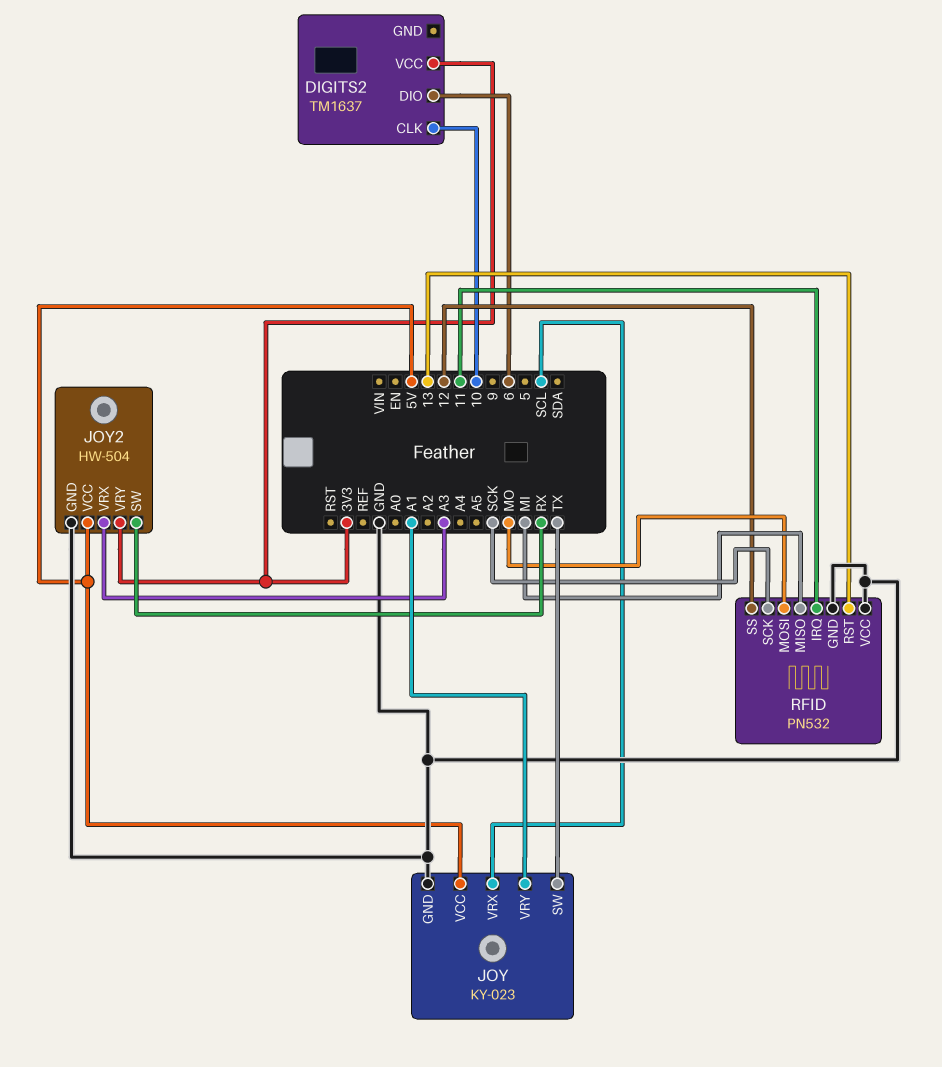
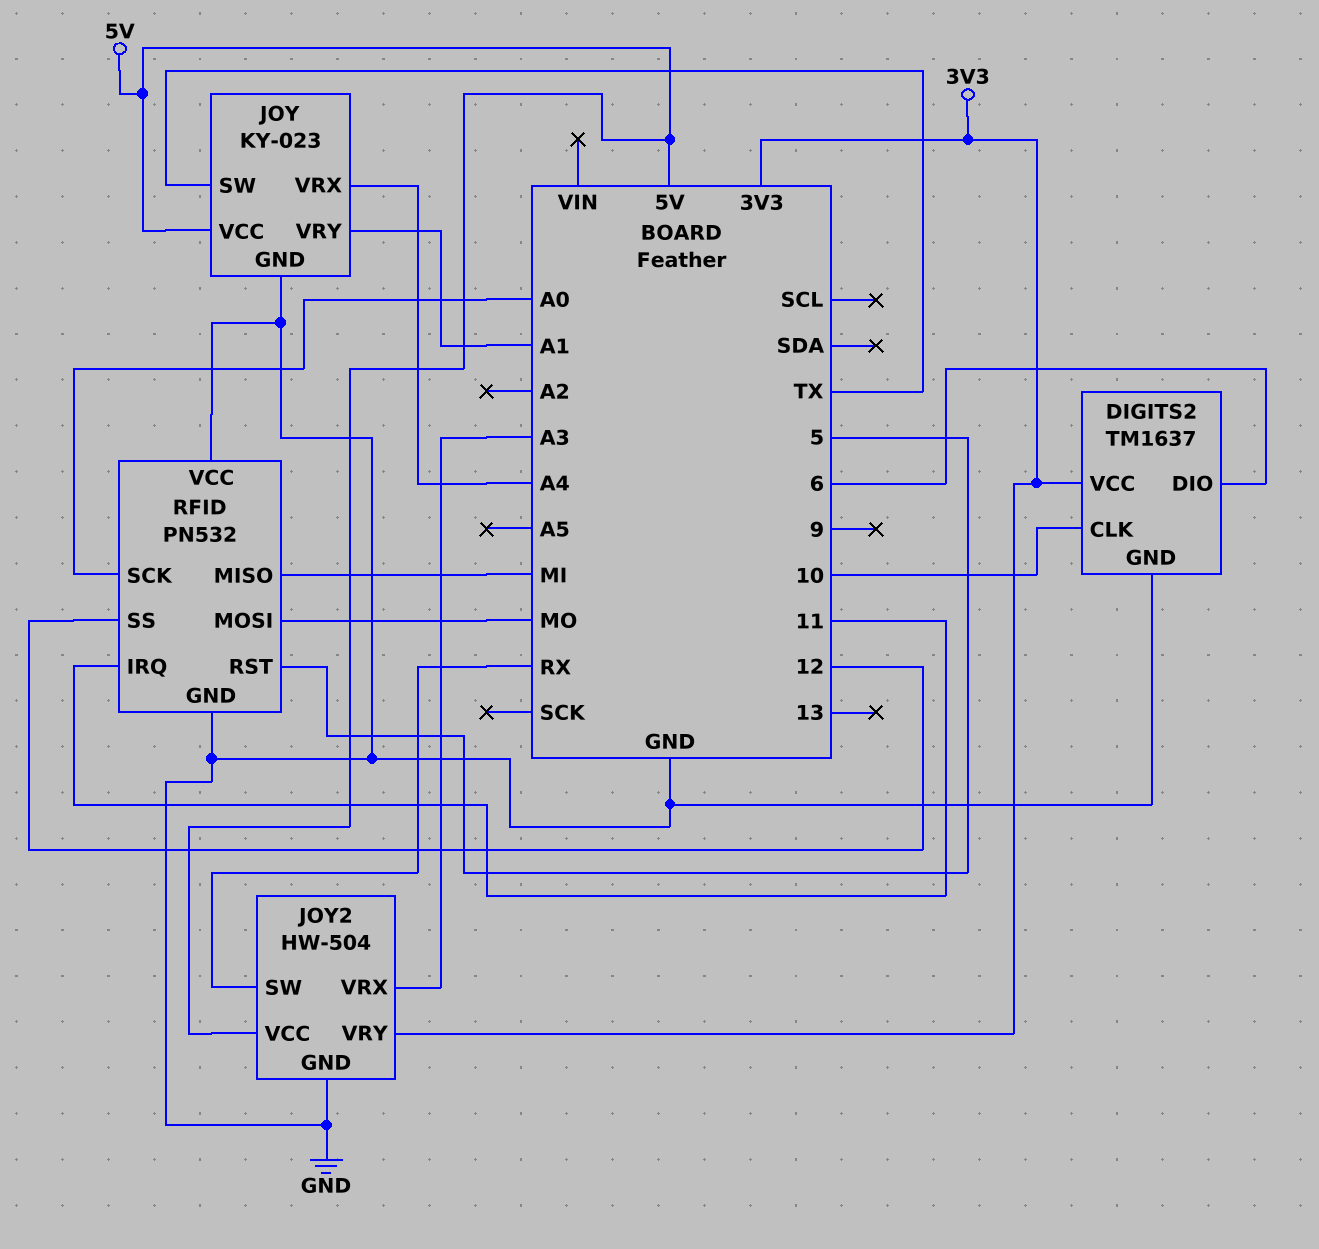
DIGITS2 pin GND: none -> GND
JOY pin VRX: SCL -> A4
RFID pin RST: 13 -> 5
RFID pin SCK: SCK -> A0

